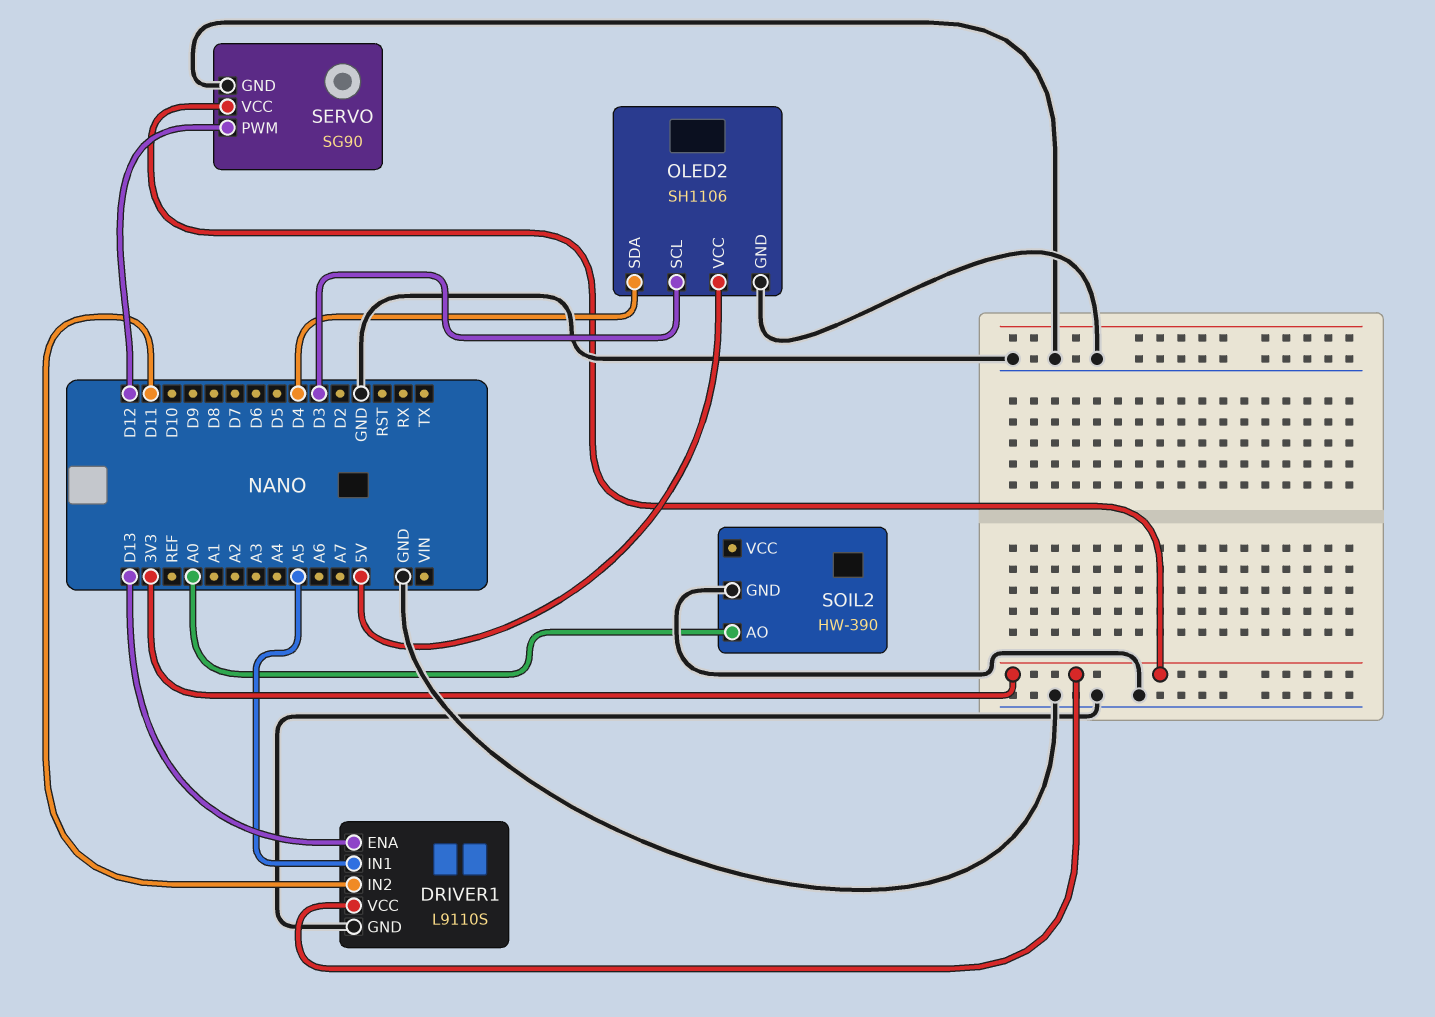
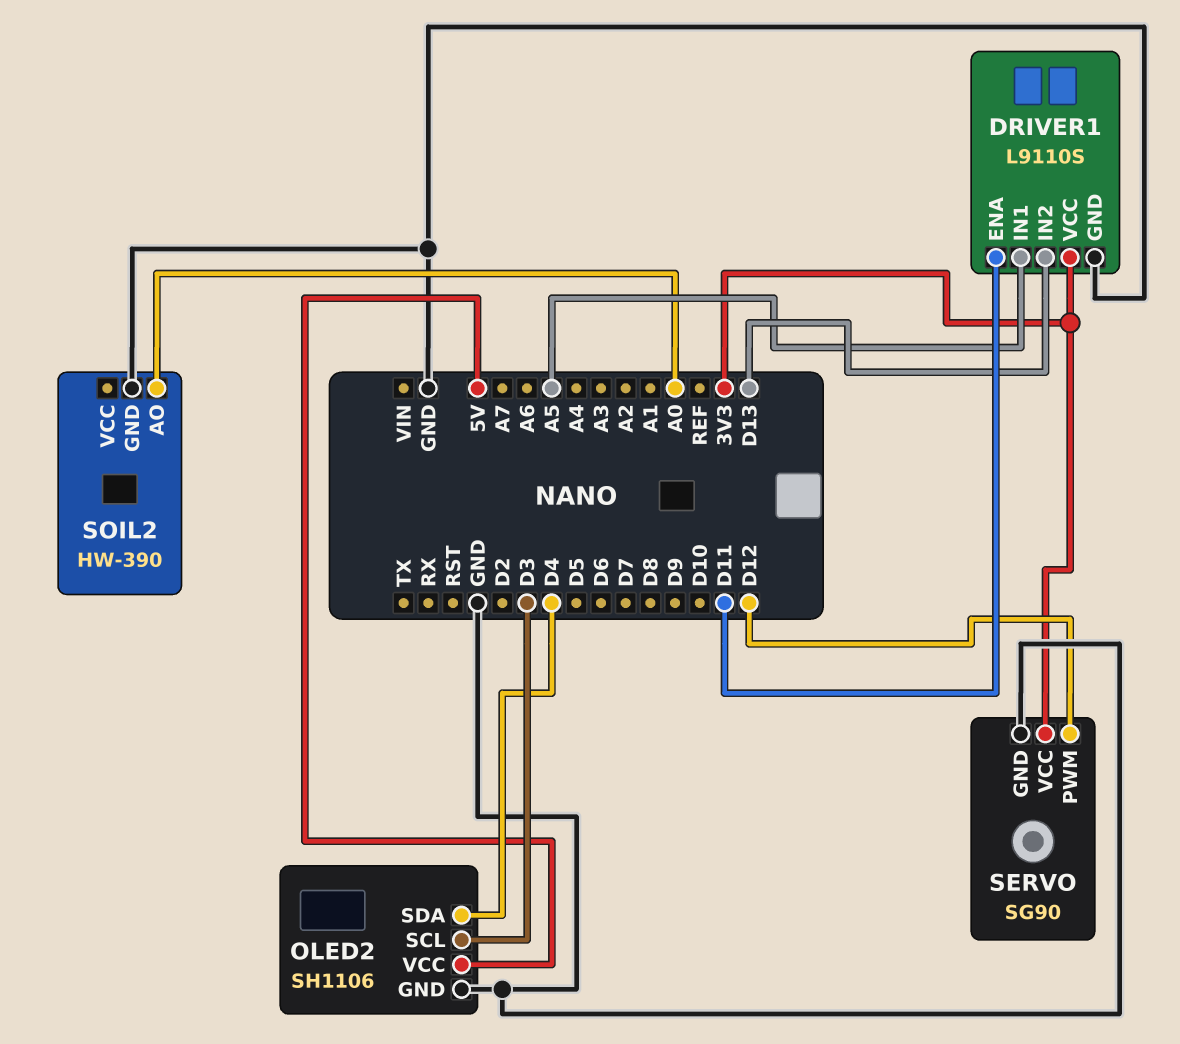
DRIVER1 pin ENA: D13 -> D11
DRIVER1 pin IN2: D11 -> D13

